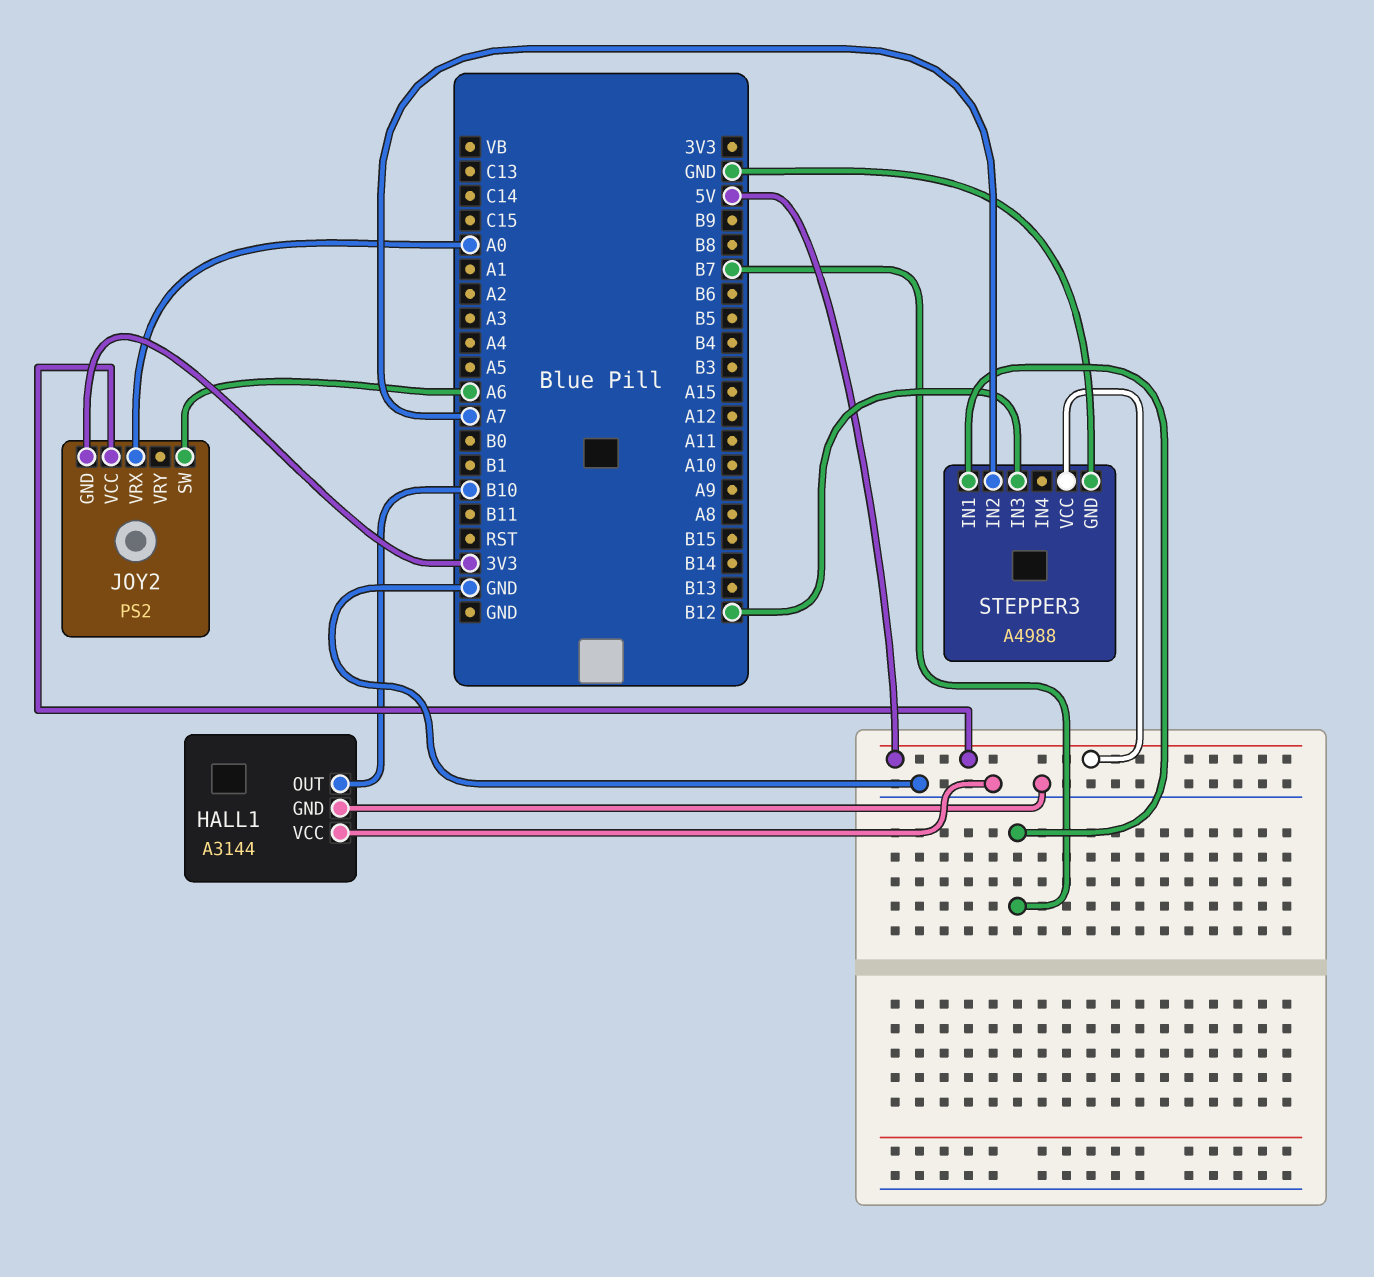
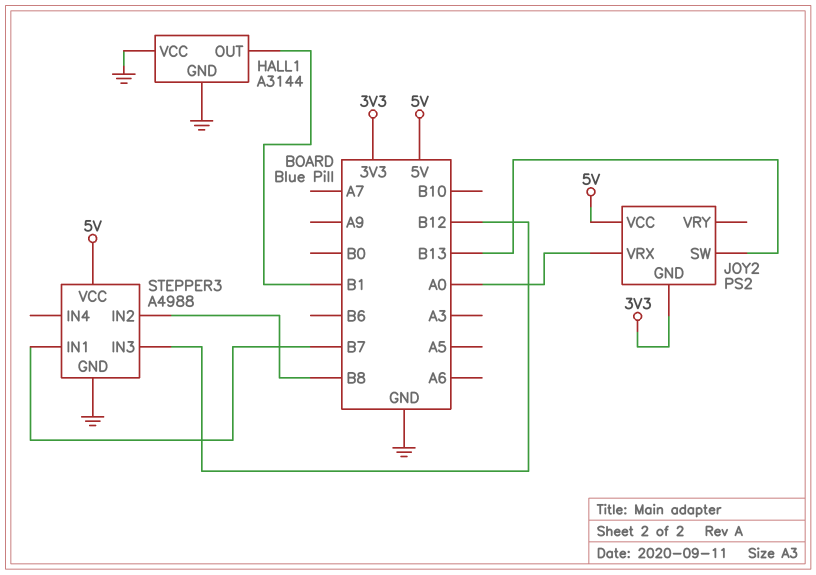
HALL1 pin OUT: B10 -> B1
JOY2 pin SW: A6 -> B13
STEPPER3 pin IN2: A7 -> B8

